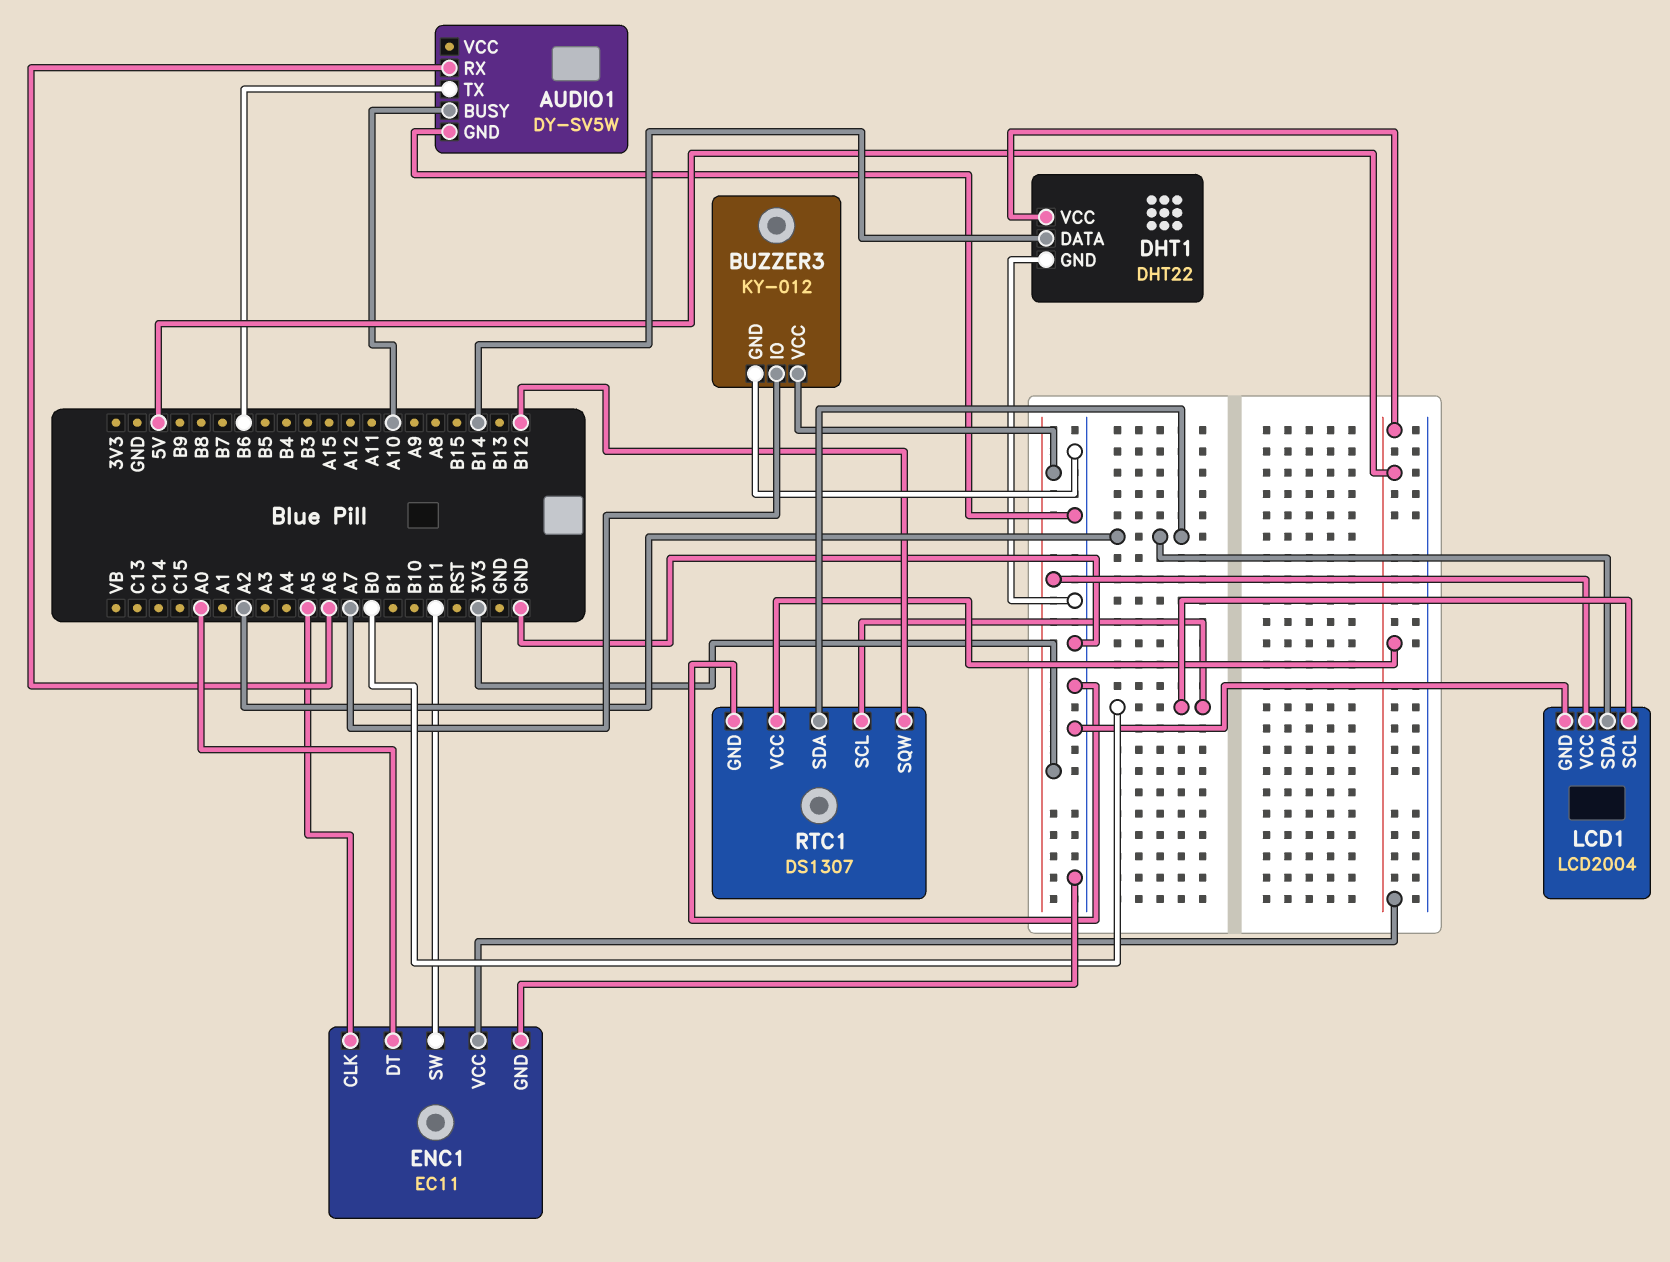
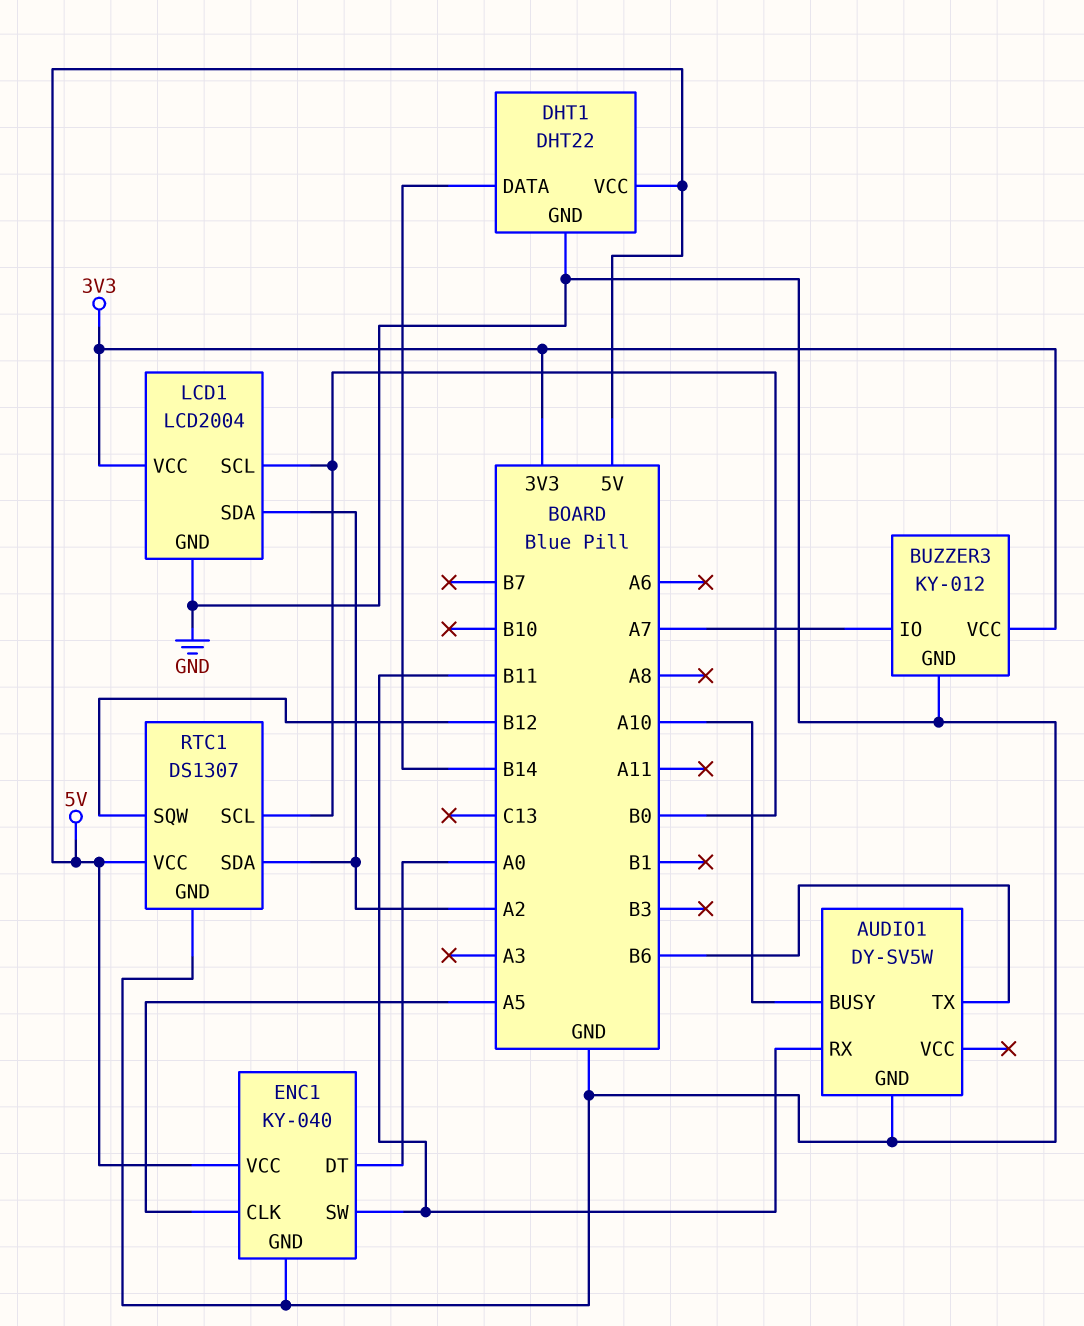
AUDIO1 pin RX: A6 -> B11
ENC1: EC11 -> KY-040

